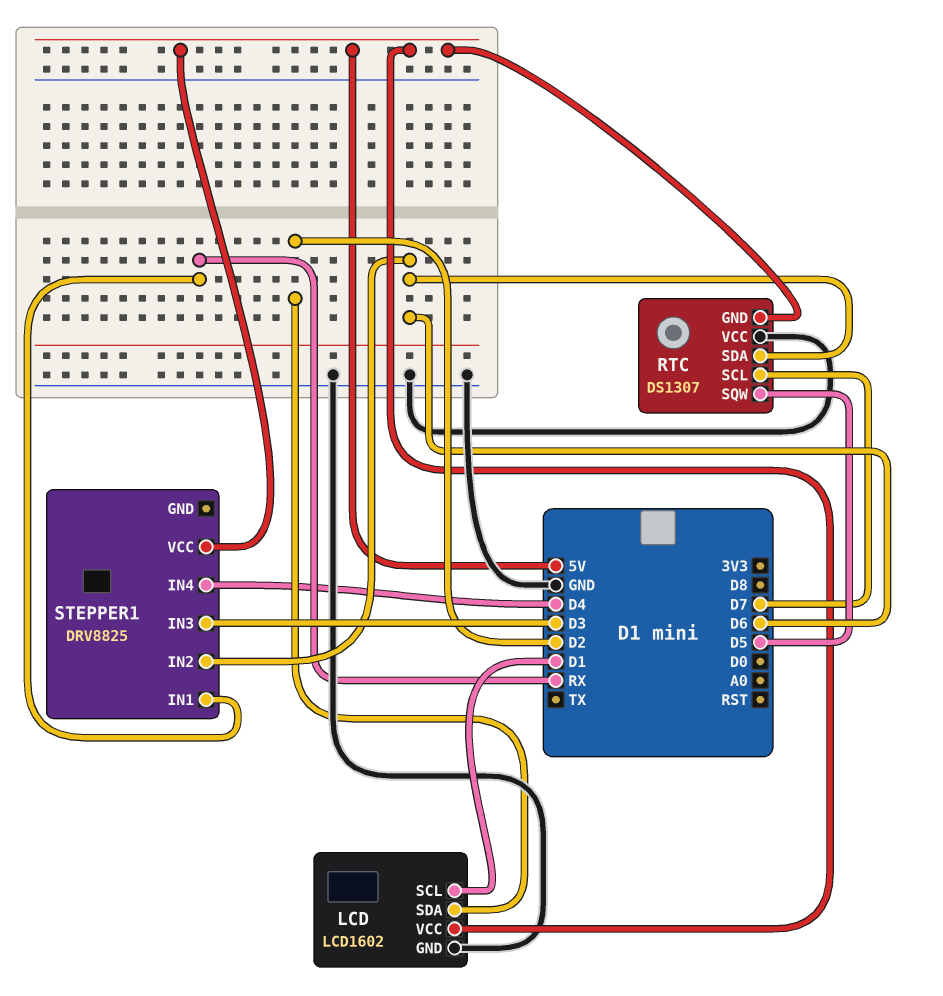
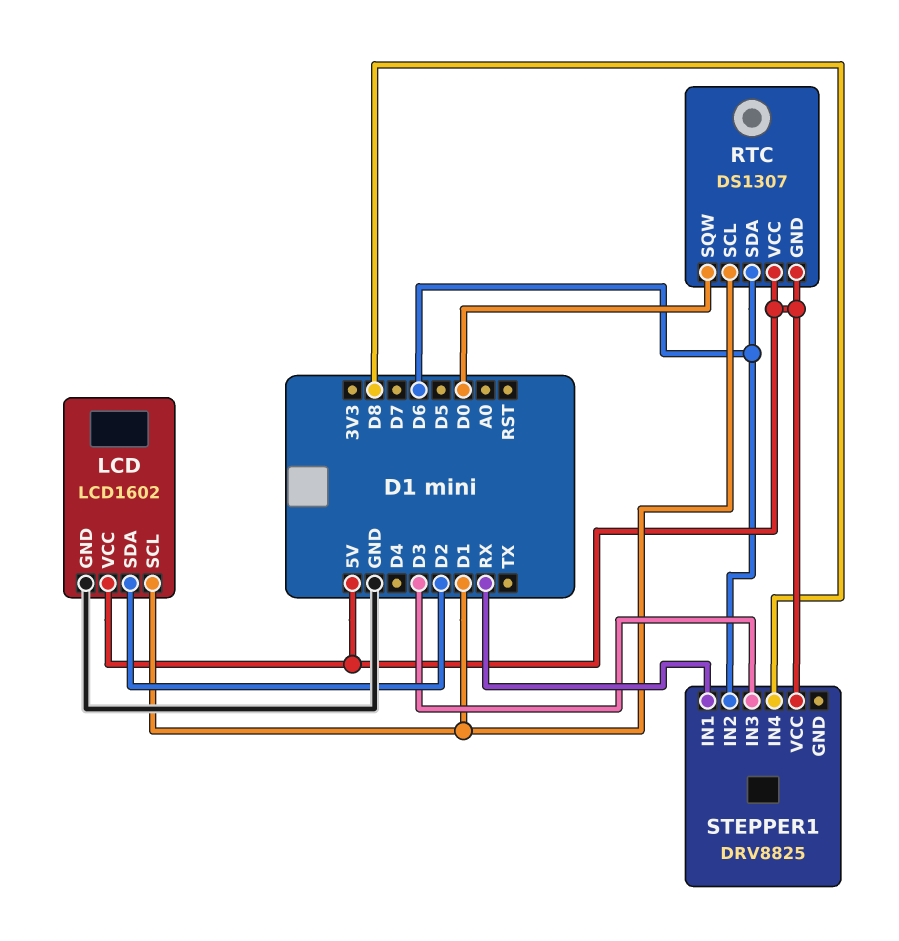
RTC pin SCL: D7 -> D1
RTC pin SQW: D5 -> D0
RTC pin VCC: GND -> 5V
STEPPER1 pin IN4: D4 -> D8

